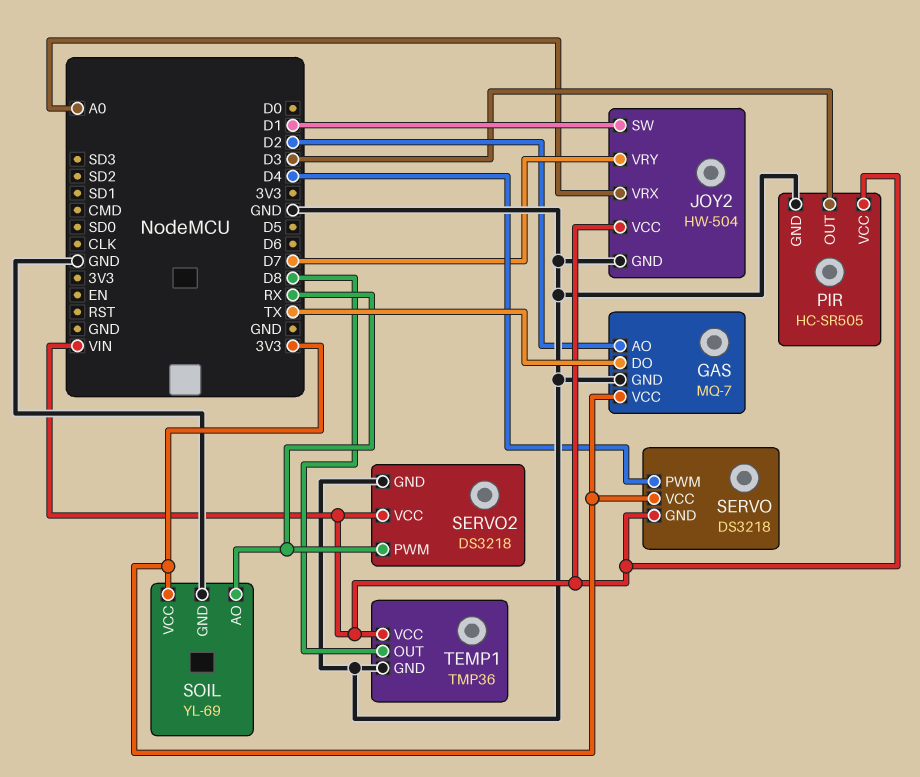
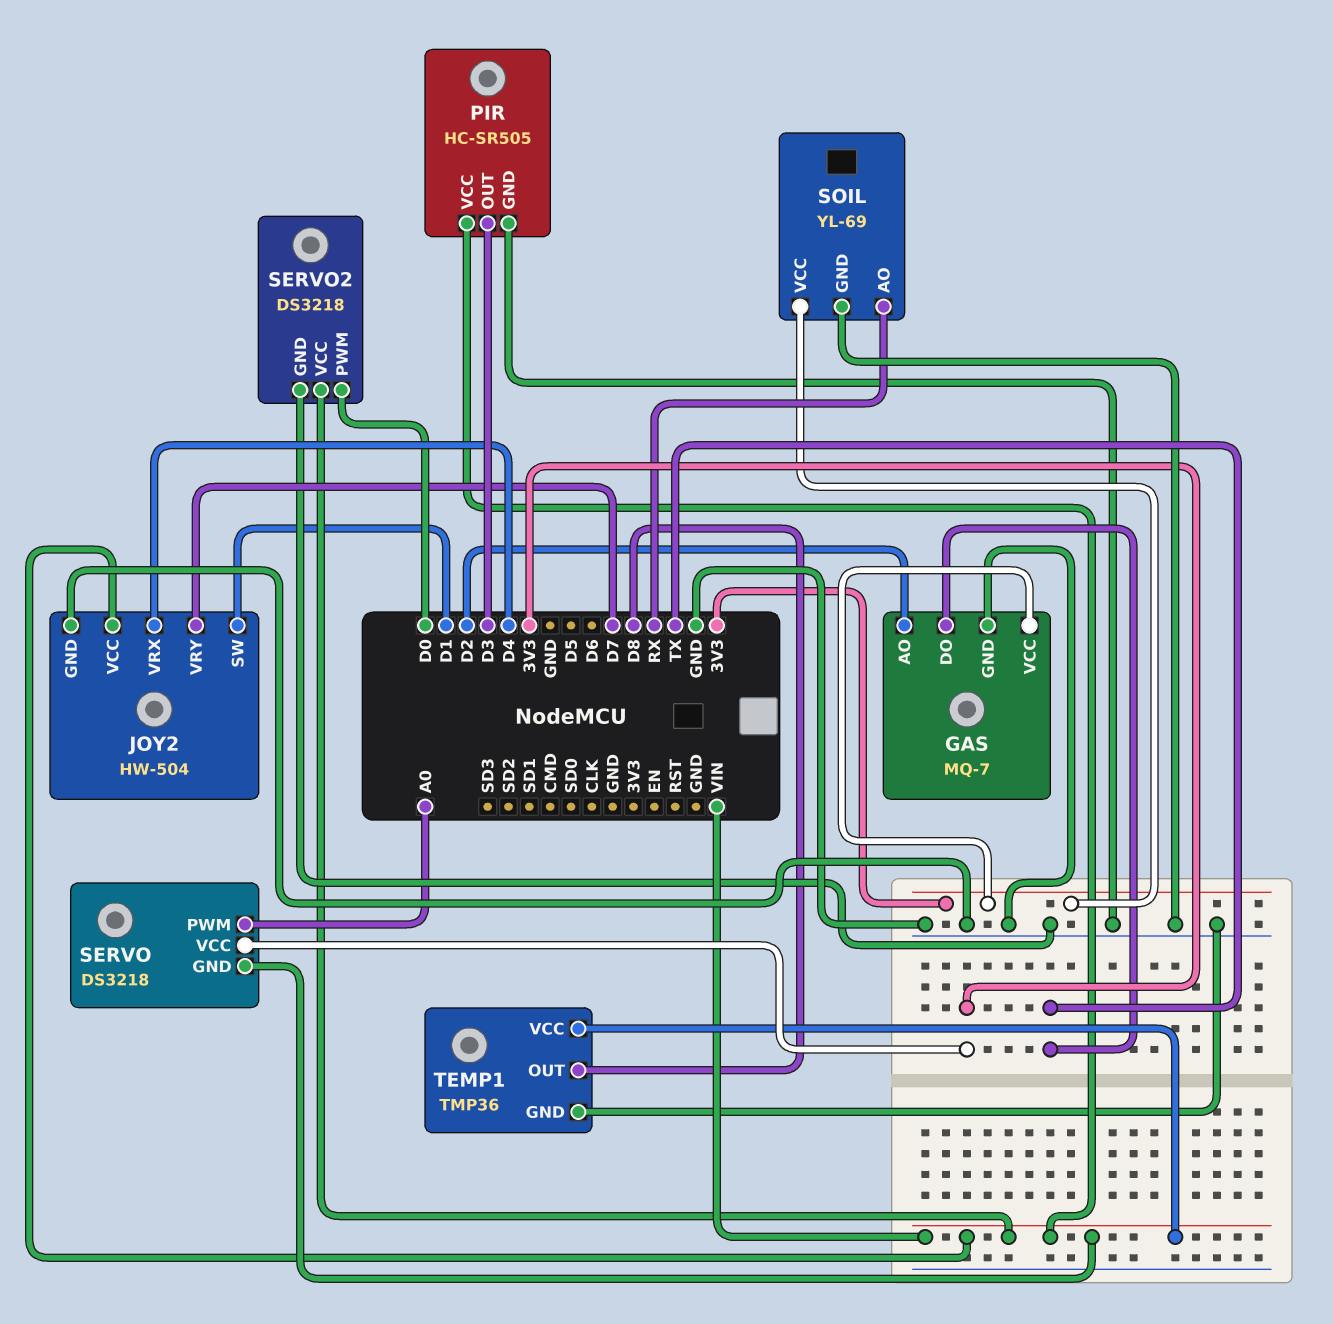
JOY2 pin VRX: A0 -> D4
SERVO pin PWM: D4 -> A0
SERVO2 pin PWM: RX -> D0

